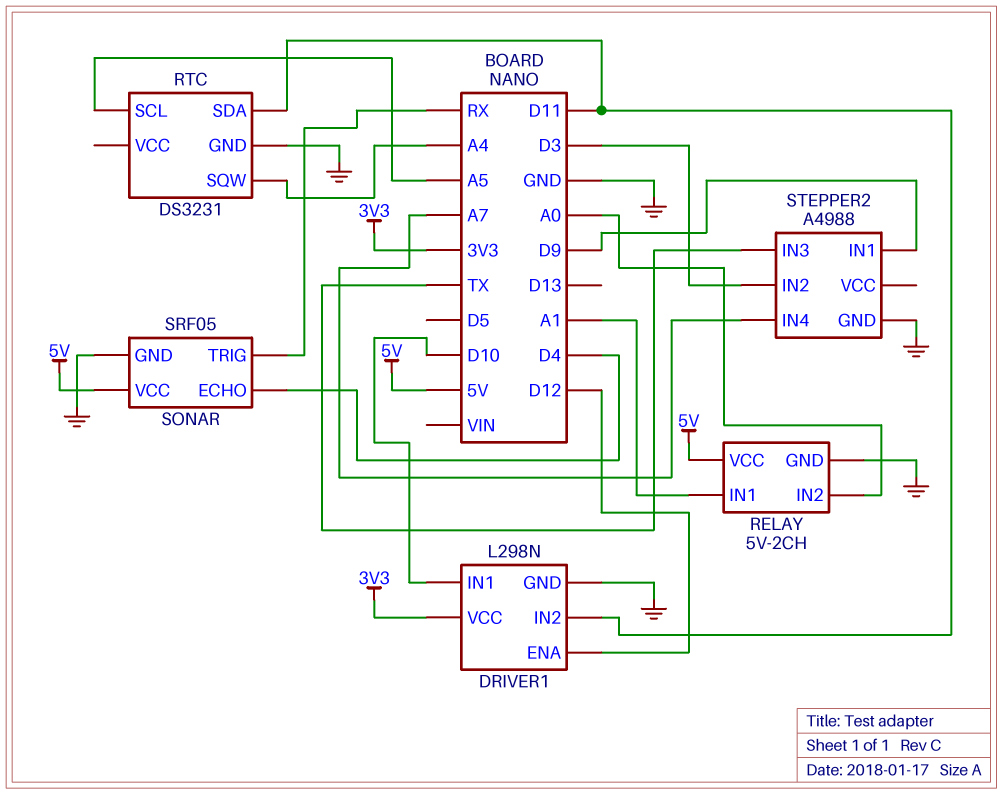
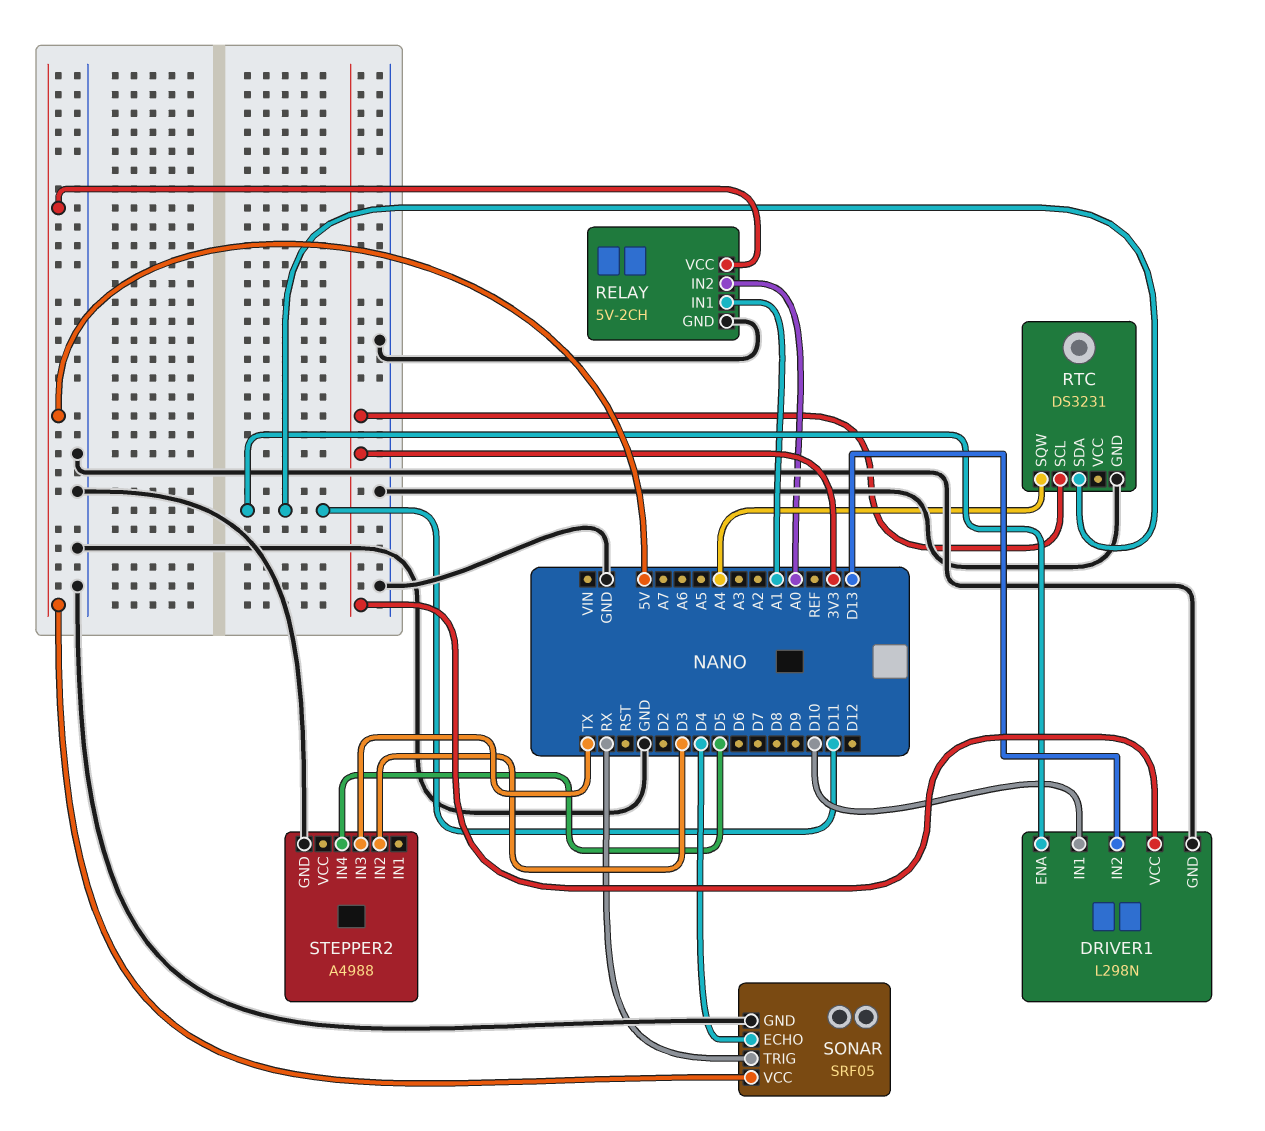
DRIVER1 pin ENA: D12 -> D11
DRIVER1 pin IN2: D11 -> D13
RTC pin SCL: A5 -> 3V3
STEPPER2 pin IN1: D9 -> none
STEPPER2 pin IN4: A7 -> D5

